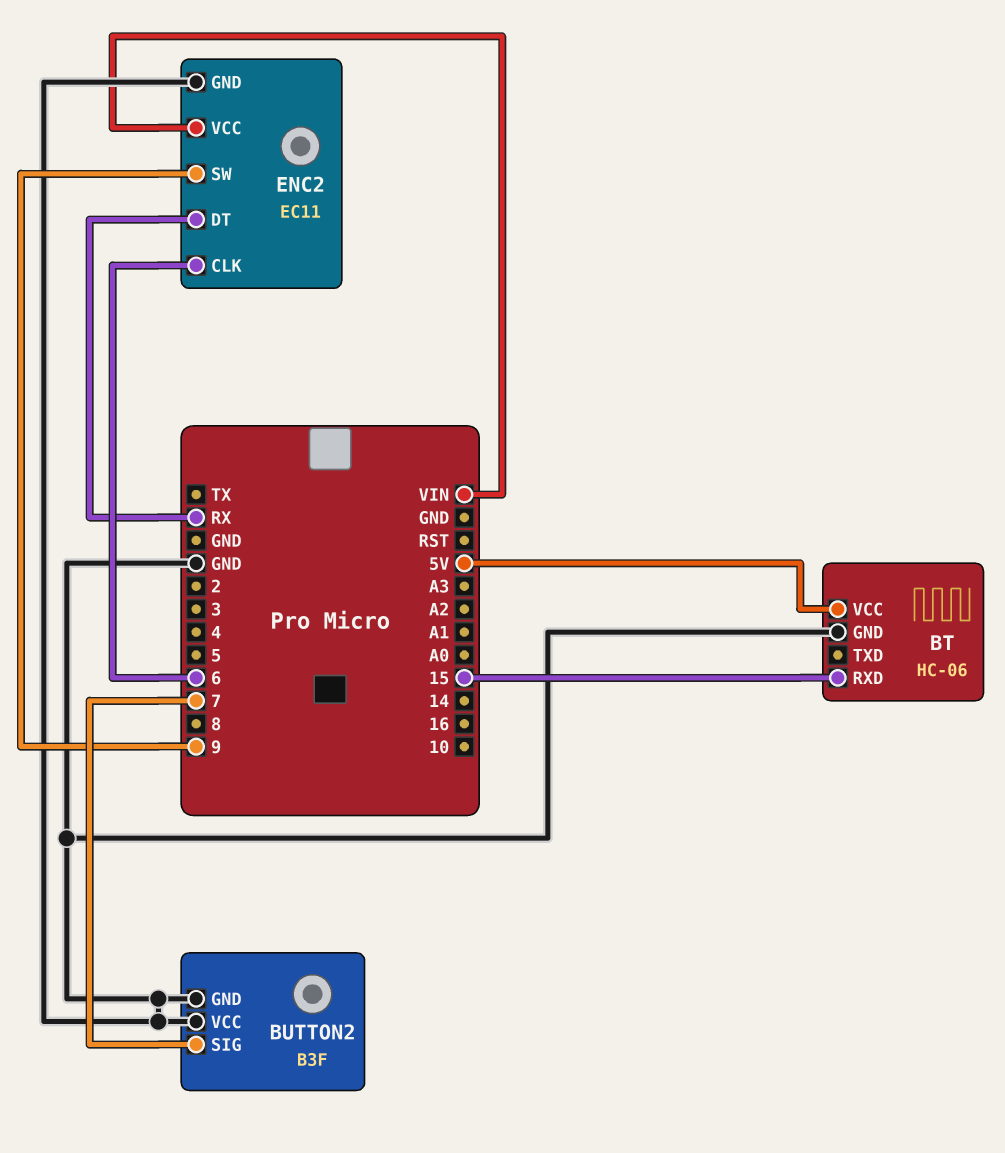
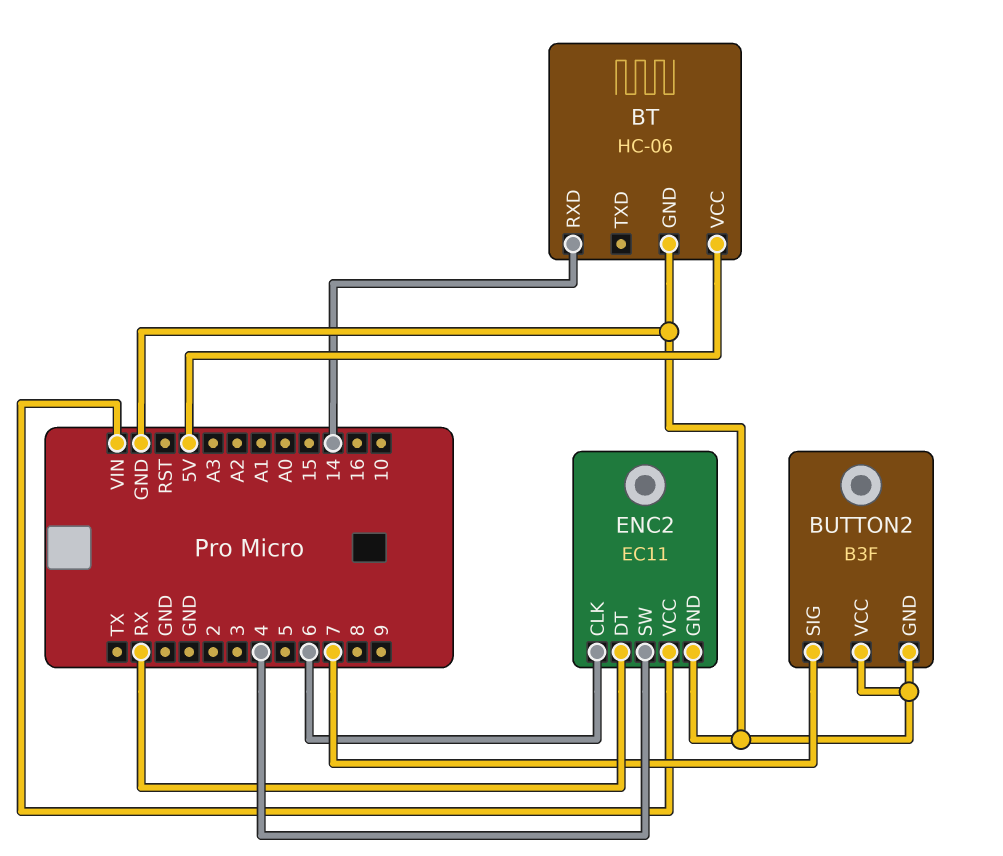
BT pin RXD: 15 -> 14
ENC2 pin SW: 9 -> 4

